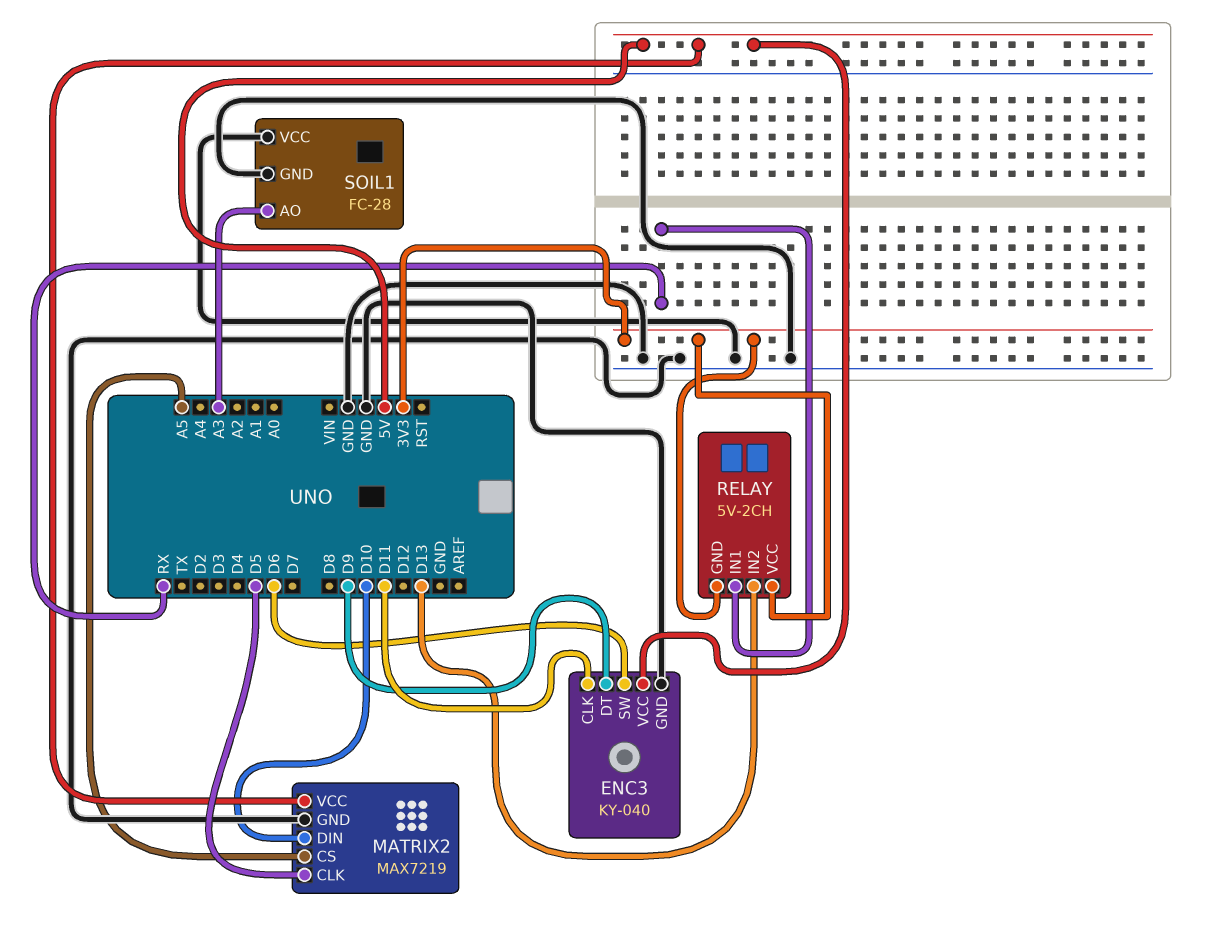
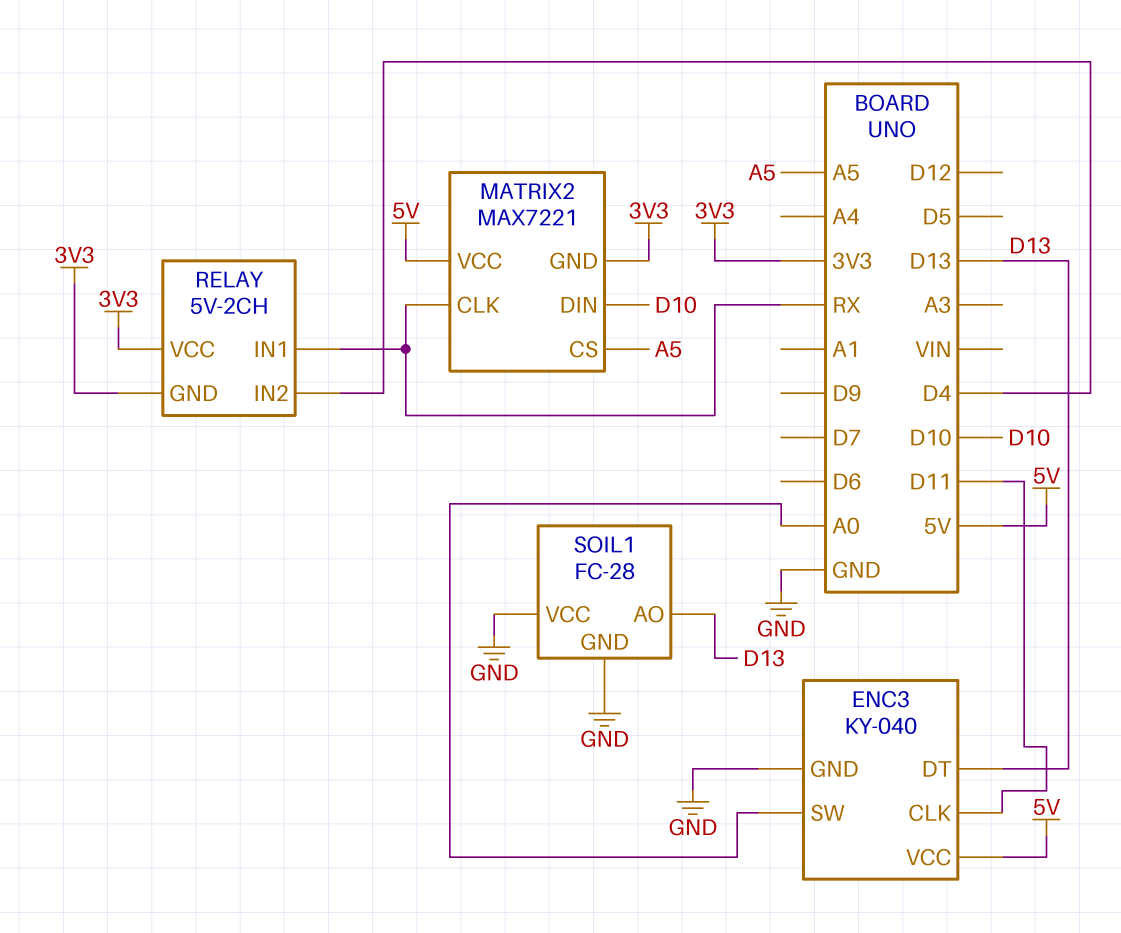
ENC3 pin DT: D9 -> D13
ENC3 pin SW: D6 -> A0
MATRIX2: MAX7219 -> MAX7221
MATRIX2 pin CLK: D5 -> RX
MATRIX2 pin GND: GND -> 3V3
RELAY pin IN2: D13 -> D4
SOIL1 pin AO: A3 -> D13

